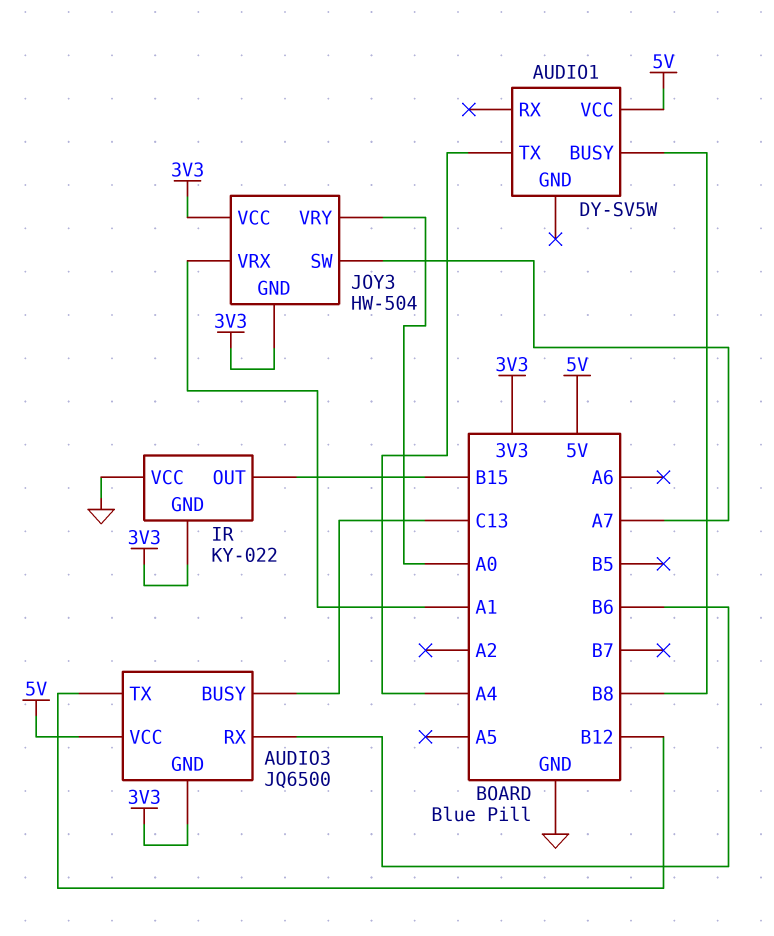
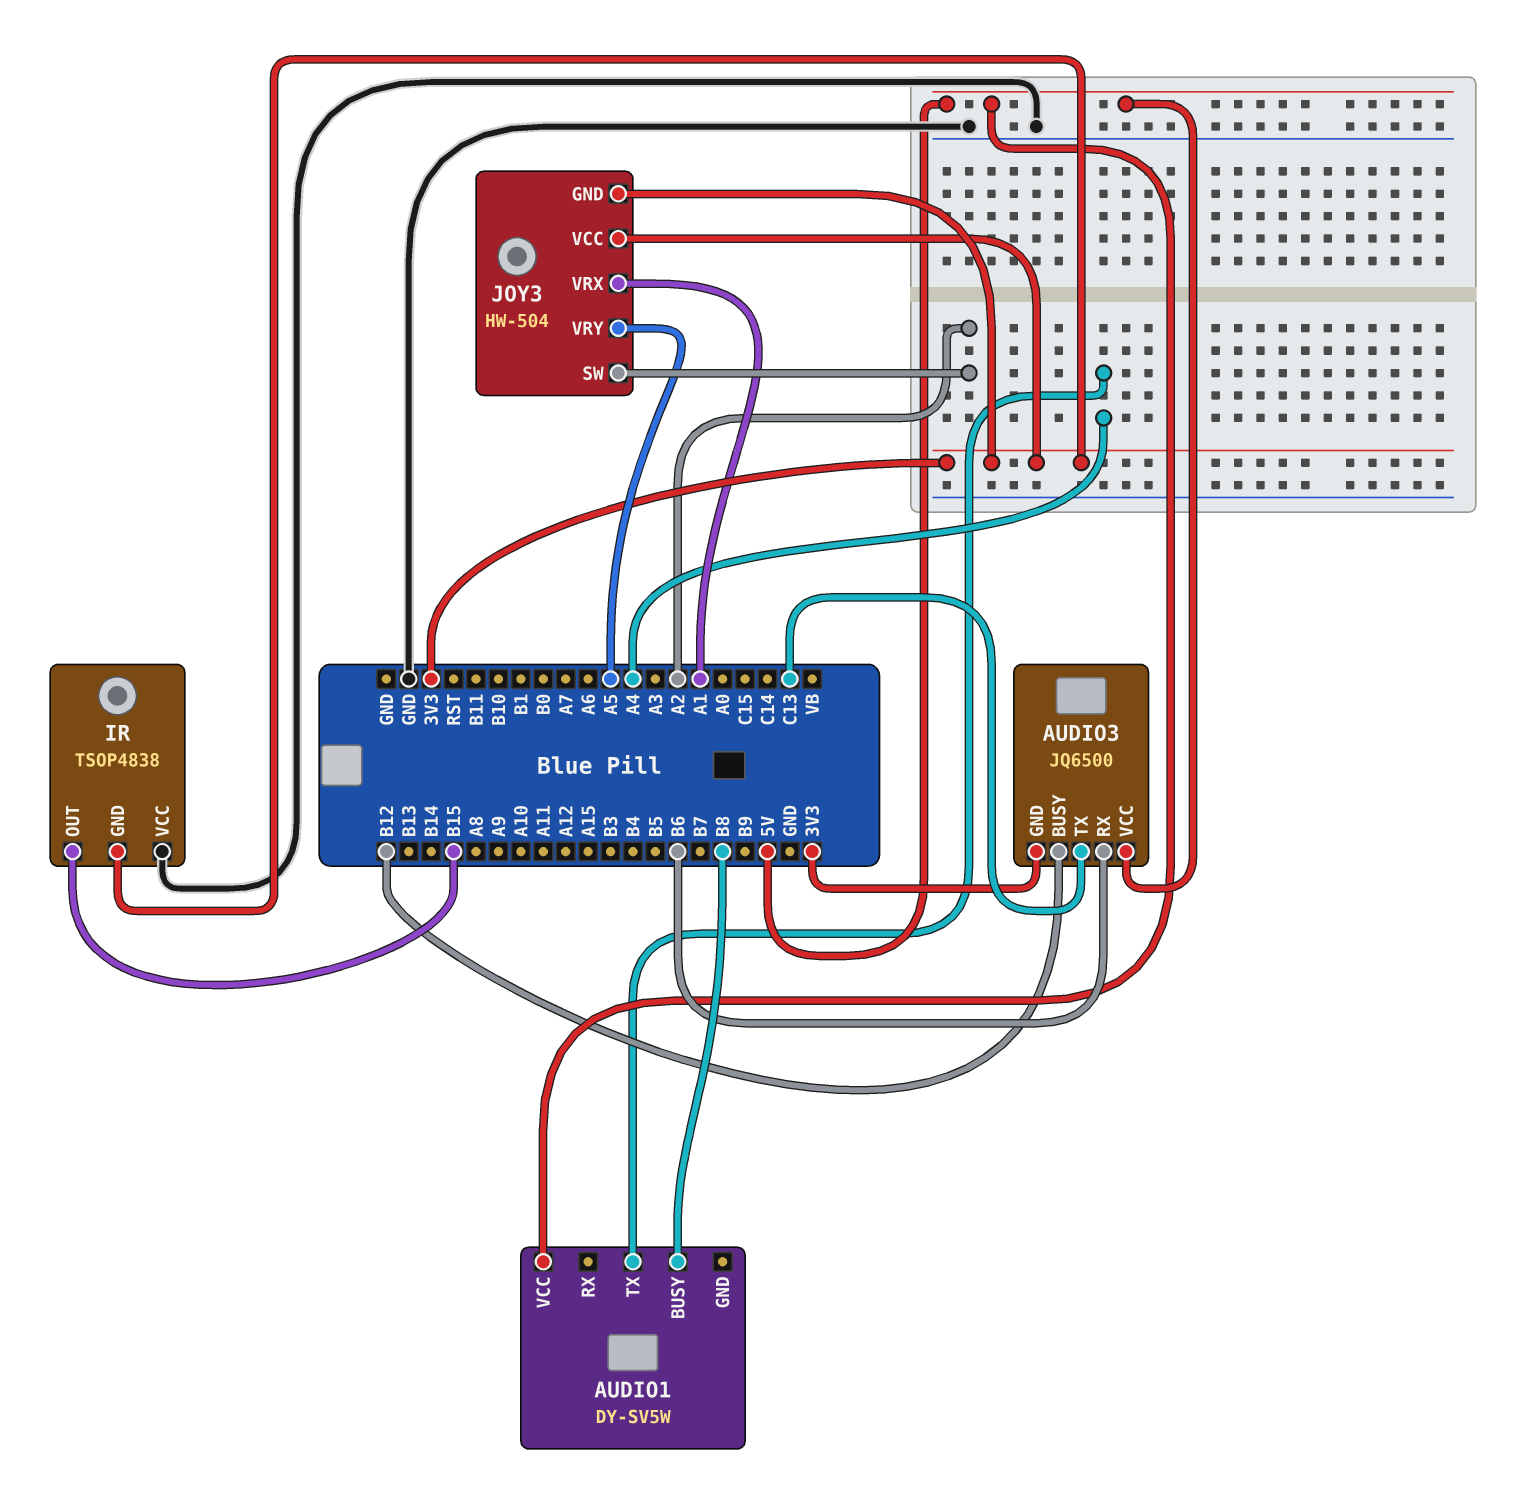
AUDIO3 pin BUSY: C13 -> B12
AUDIO3 pin TX: B12 -> C13
IR: KY-022 -> TSOP4838
JOY3 pin SW: A7 -> A2
JOY3 pin VRY: A0 -> A5

